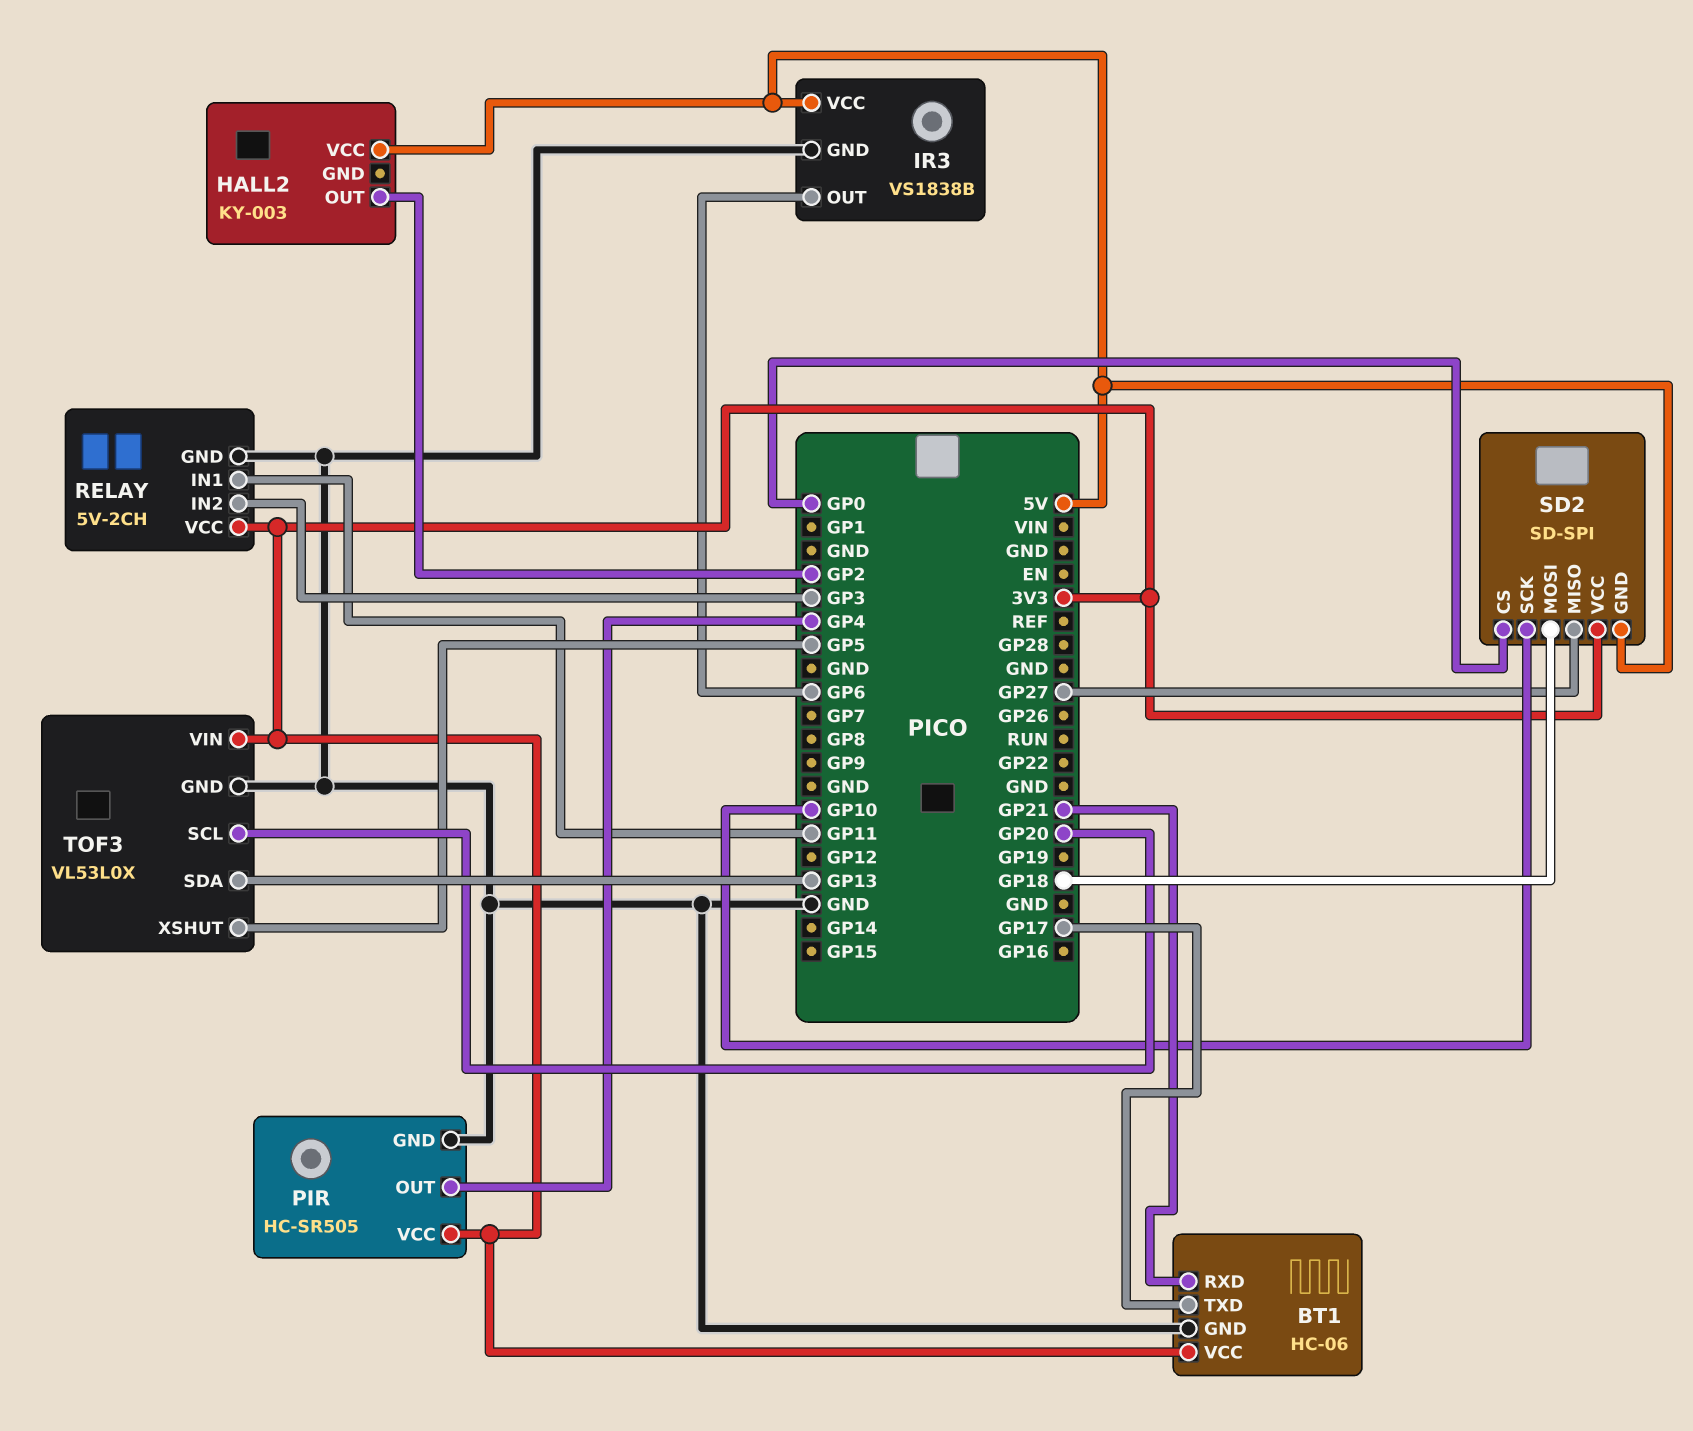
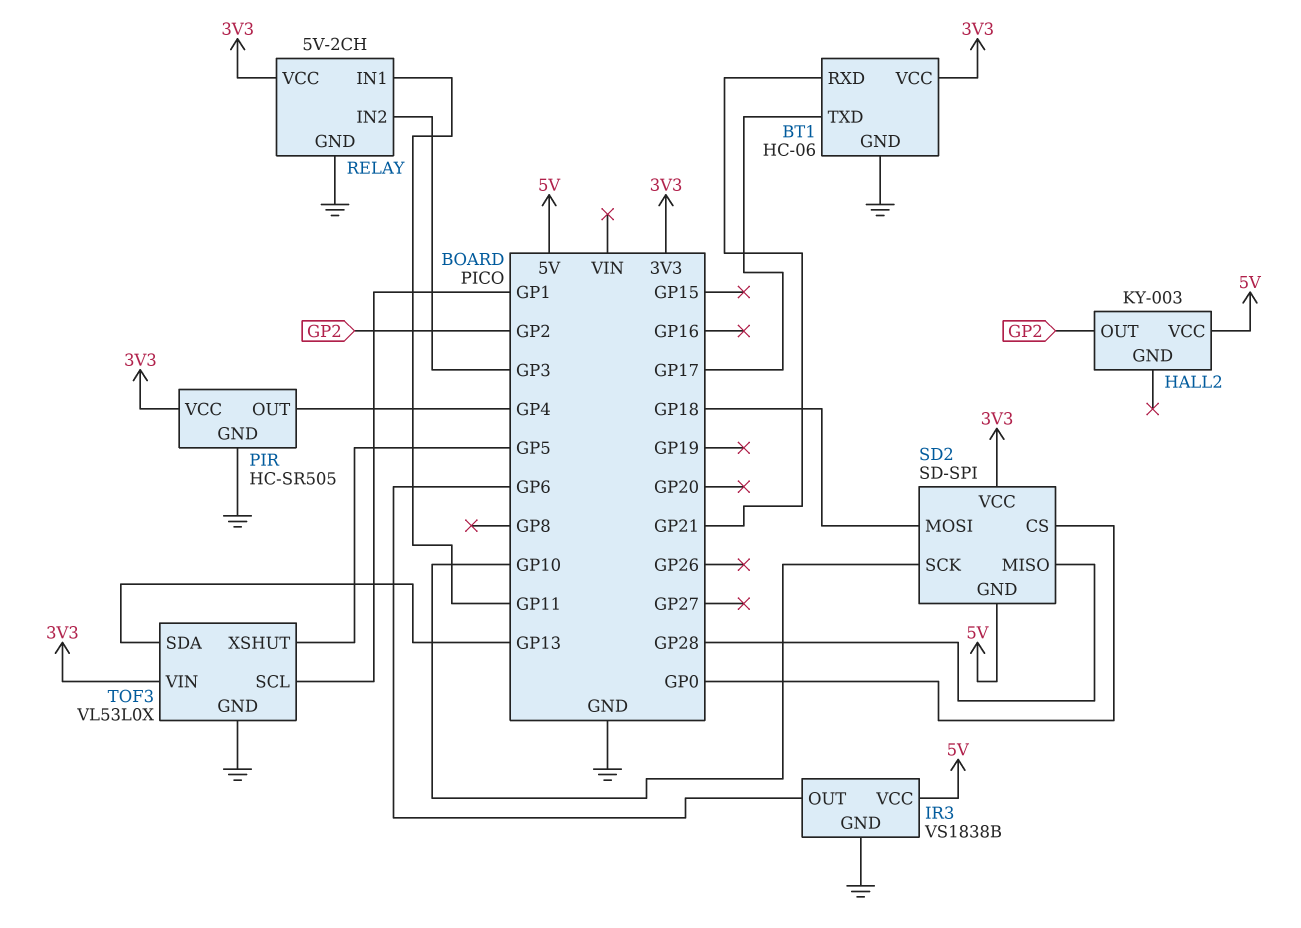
SD2 pin MISO: GP27 -> GP28
TOF3 pin SCL: GP20 -> GP1

